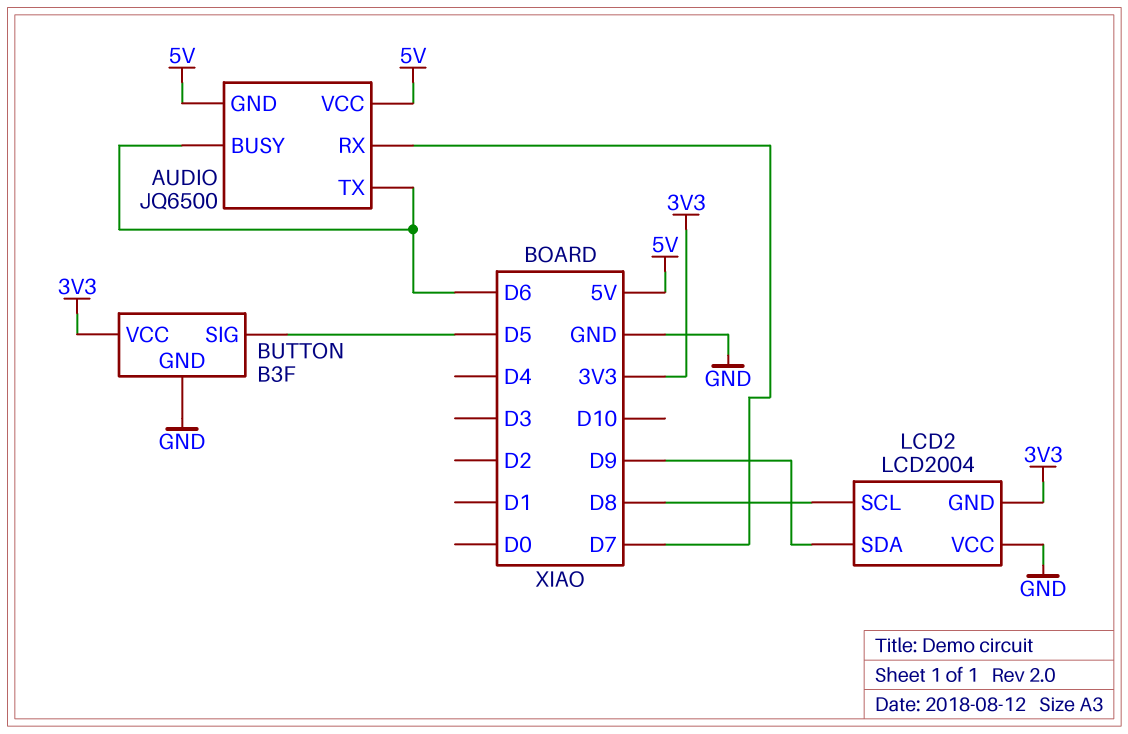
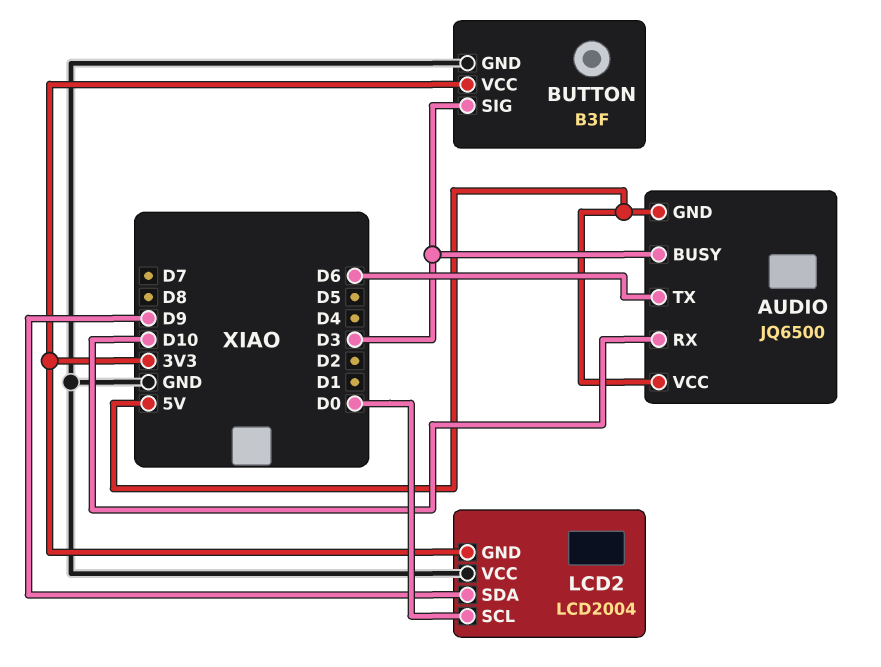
AUDIO pin BUSY: D6 -> D3
AUDIO pin RX: D7 -> D10
BUTTON pin SIG: D5 -> D3
LCD2 pin SCL: D8 -> D0

